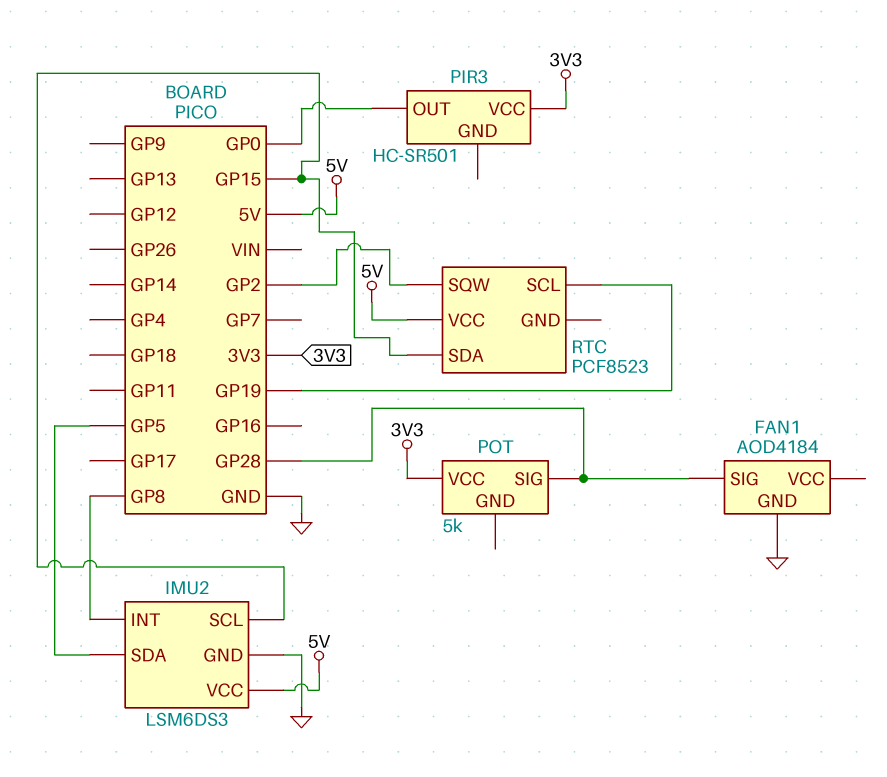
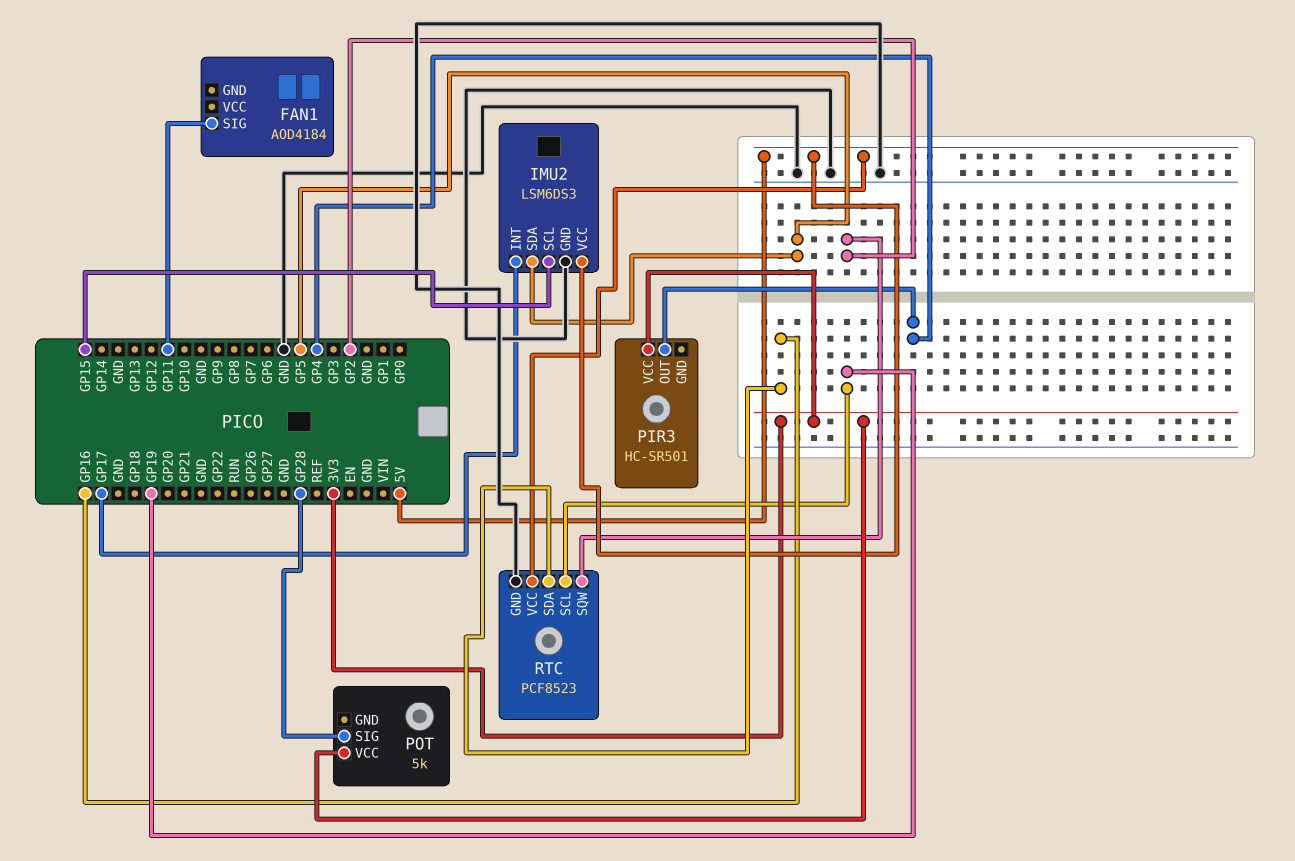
FAN1 pin GND: GND -> none
FAN1 pin SIG: GP28 -> GP11
IMU2 pin INT: GP8 -> GP17
PIR3 pin OUT: GP0 -> GP4
RTC pin GND: none -> GND
RTC pin SDA: GP15 -> GP16

